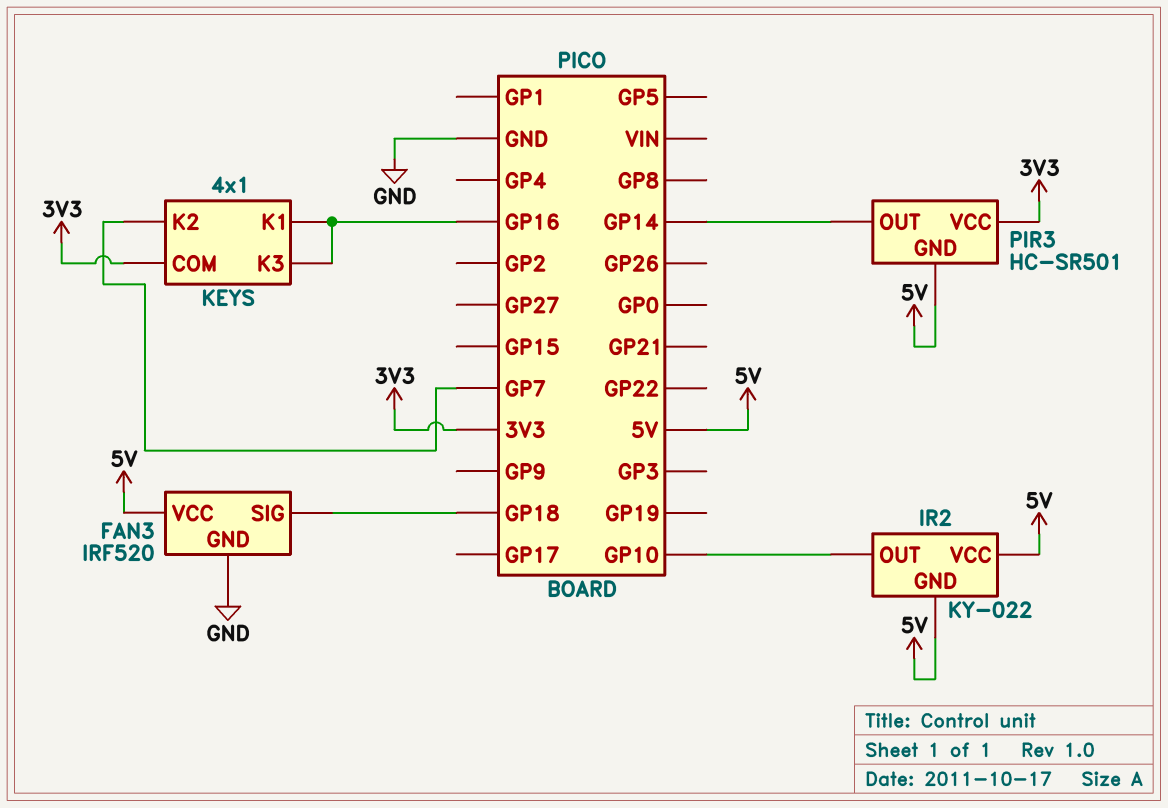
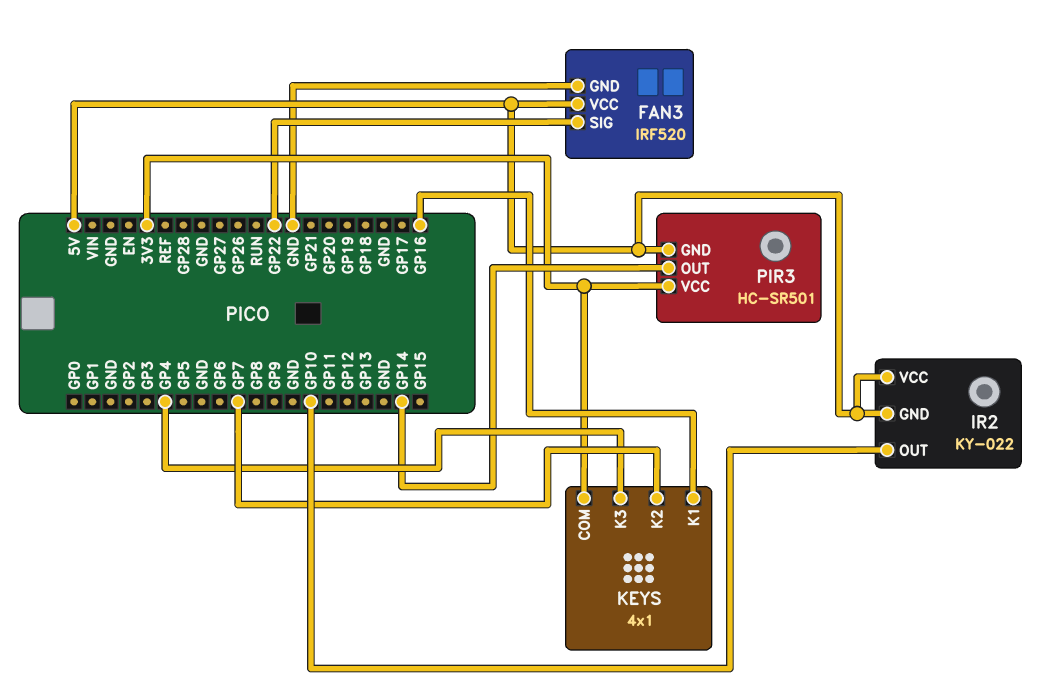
FAN3 pin SIG: GP18 -> GP22
KEYS pin K3: GP16 -> GP4

